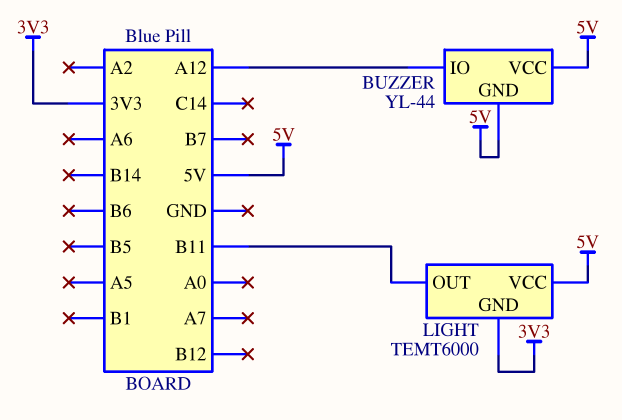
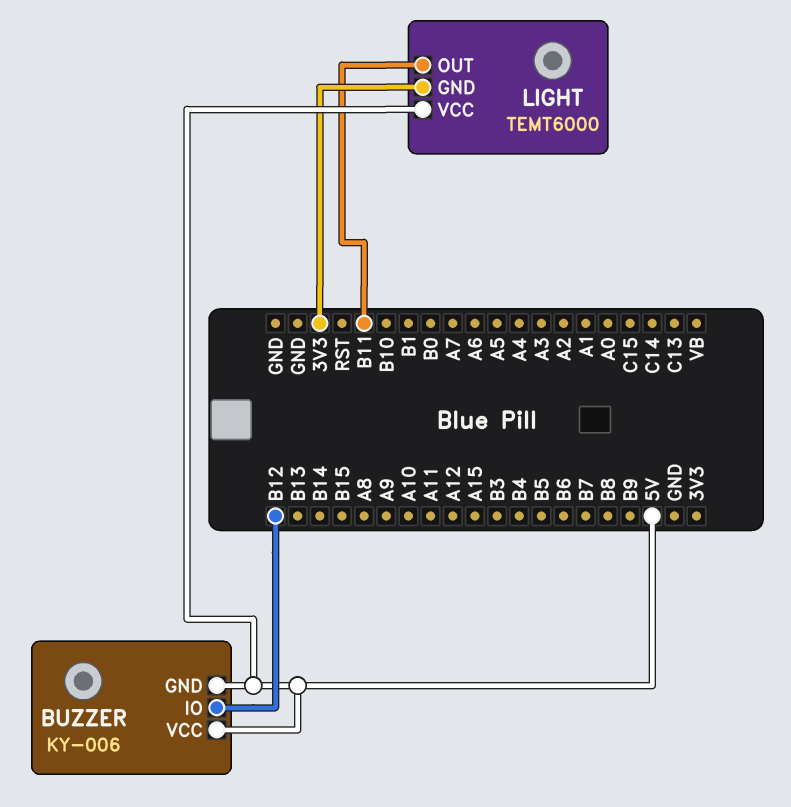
BUZZER: YL-44 -> KY-006
BUZZER pin IO: A12 -> B12

